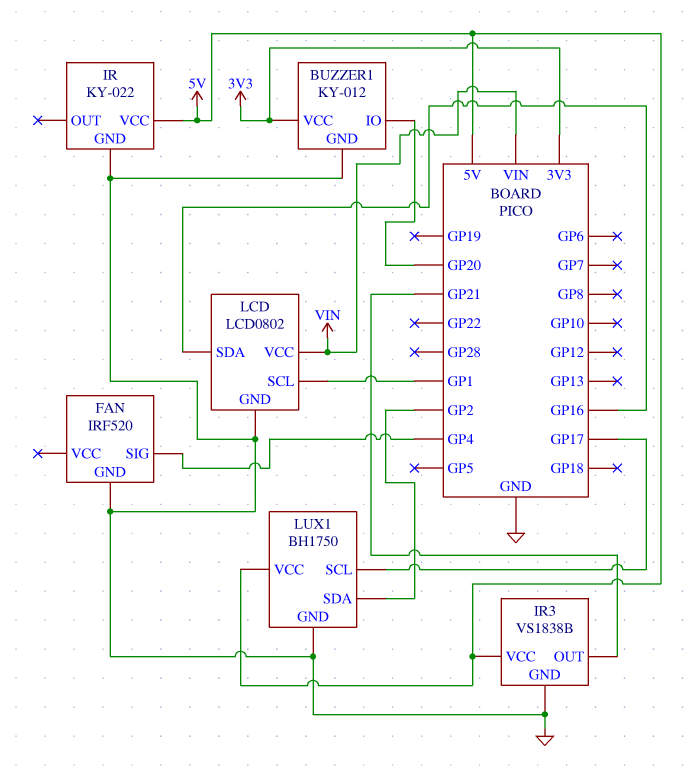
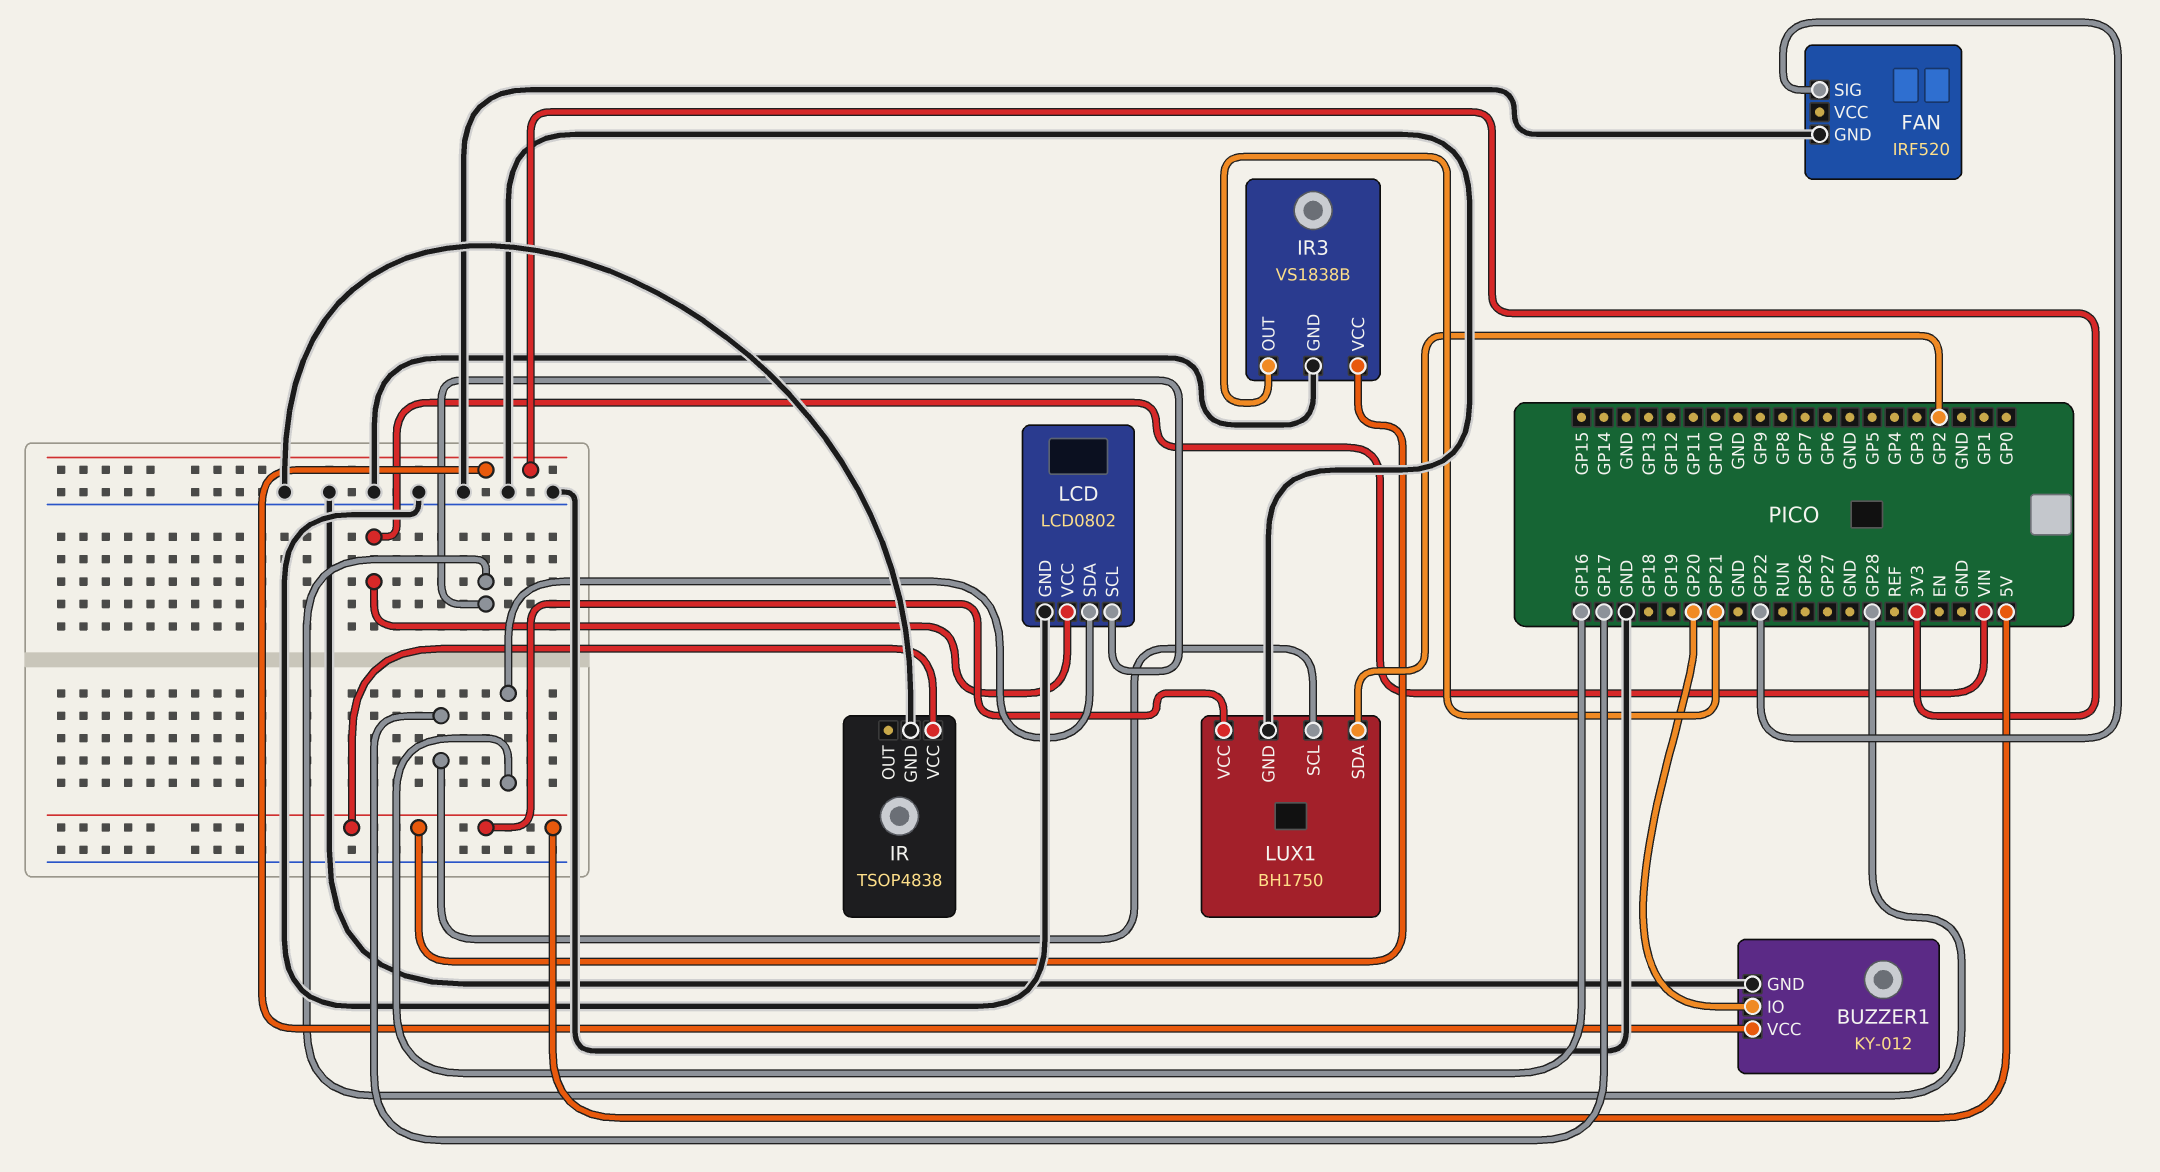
FAN pin SIG: GP4 -> GP22
IR: KY-022 -> TSOP4838
LCD pin SCL: GP1 -> GP28

